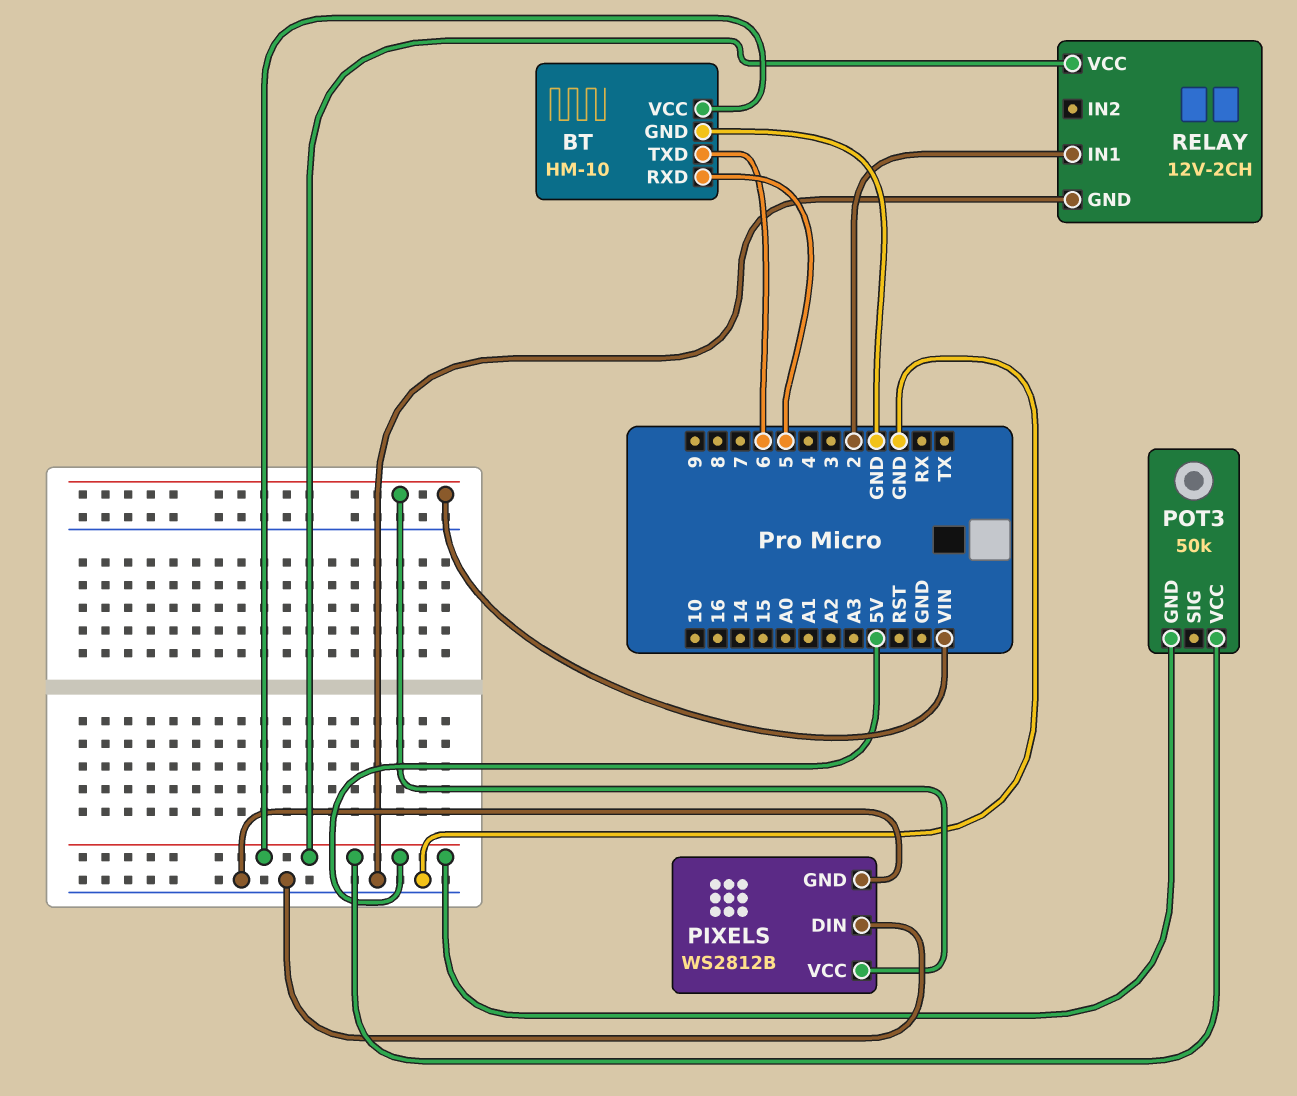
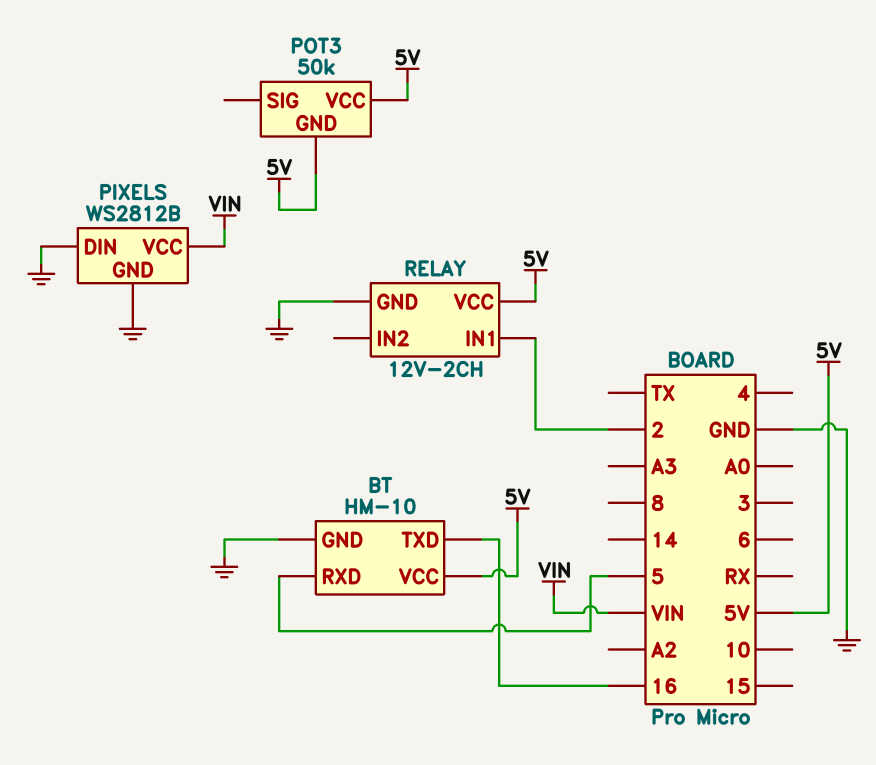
BT pin TXD: 6 -> 16

